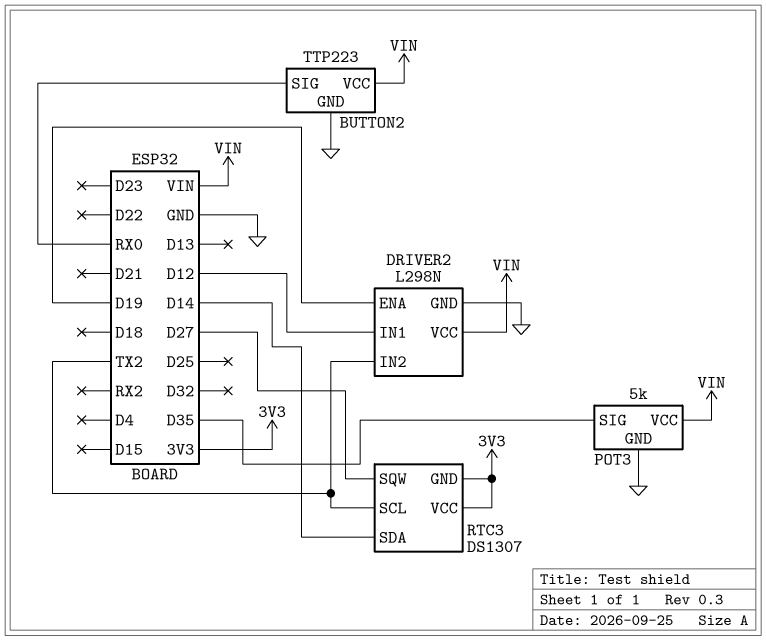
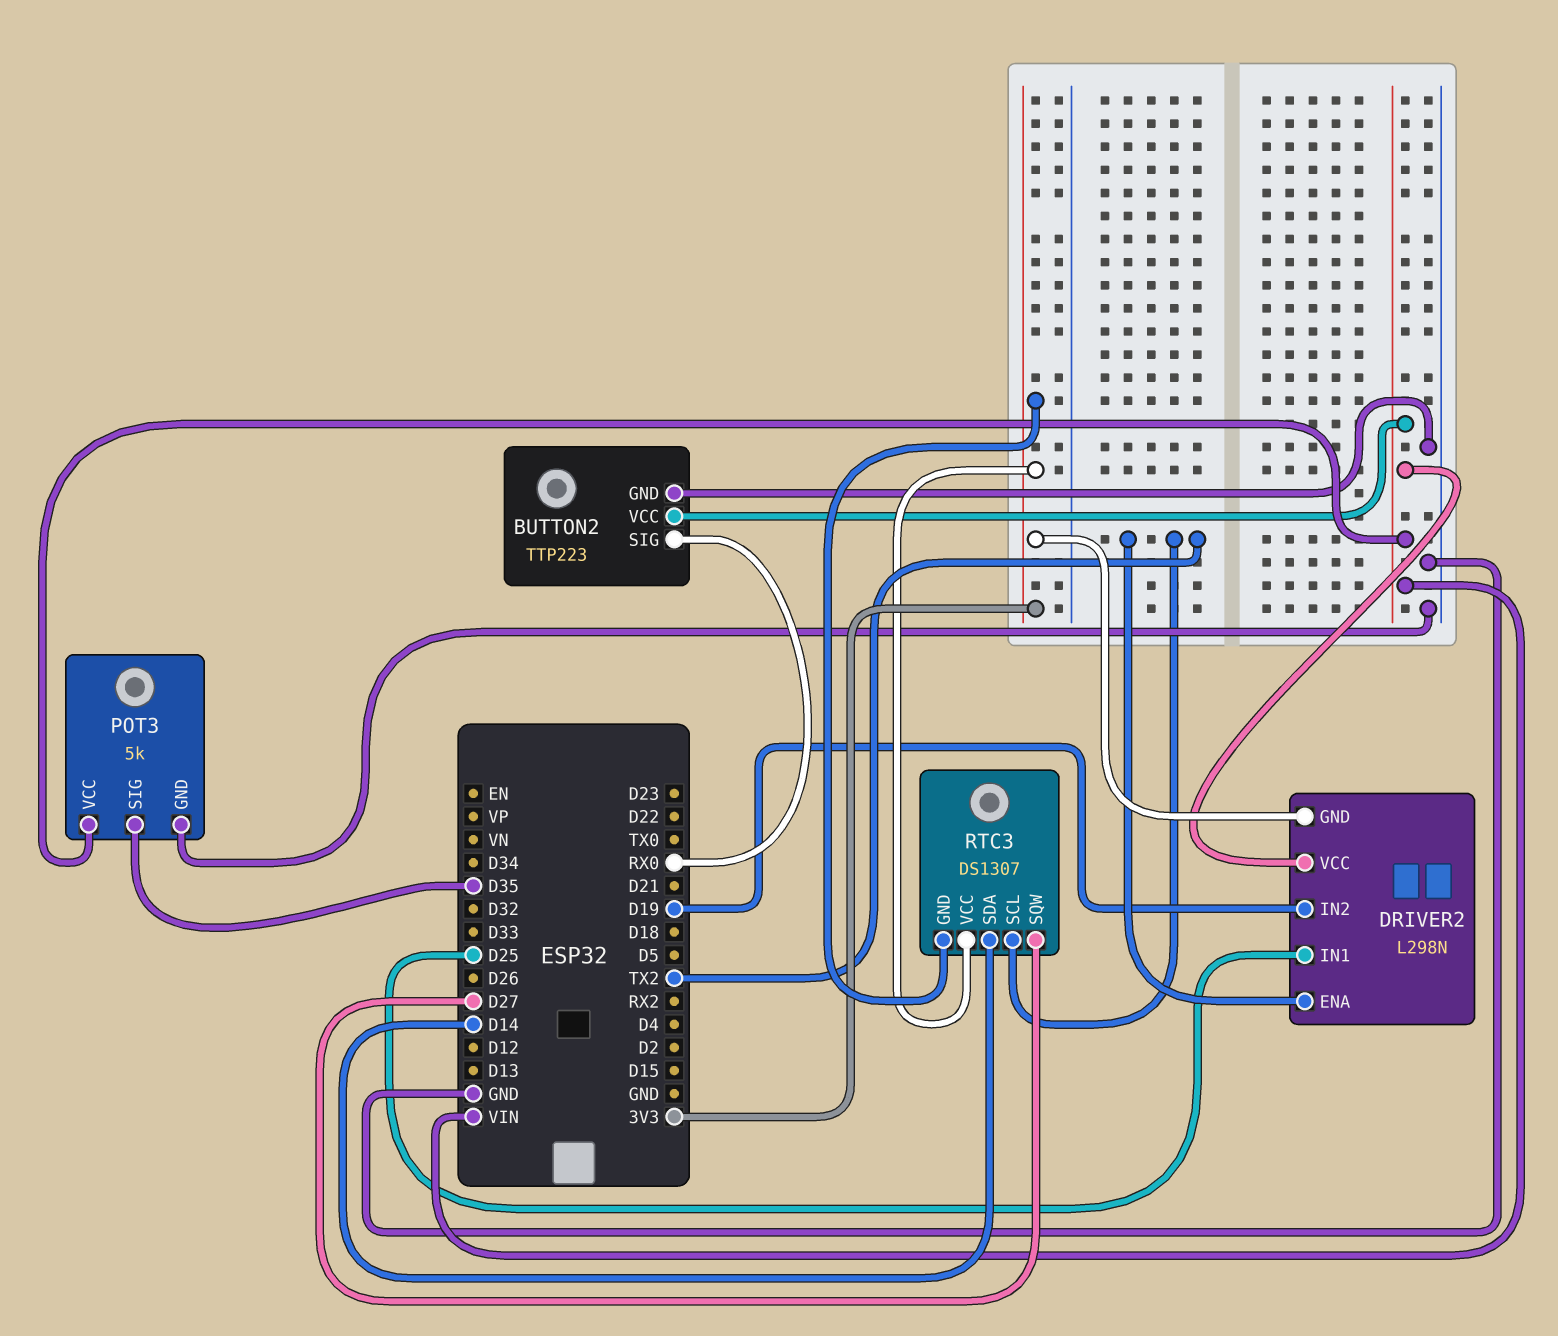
DRIVER2 pin ENA: D19 -> TX2
DRIVER2 pin GND: GND -> 3V3
DRIVER2 pin IN1: D12 -> D25
DRIVER2 pin IN2: TX2 -> D19

